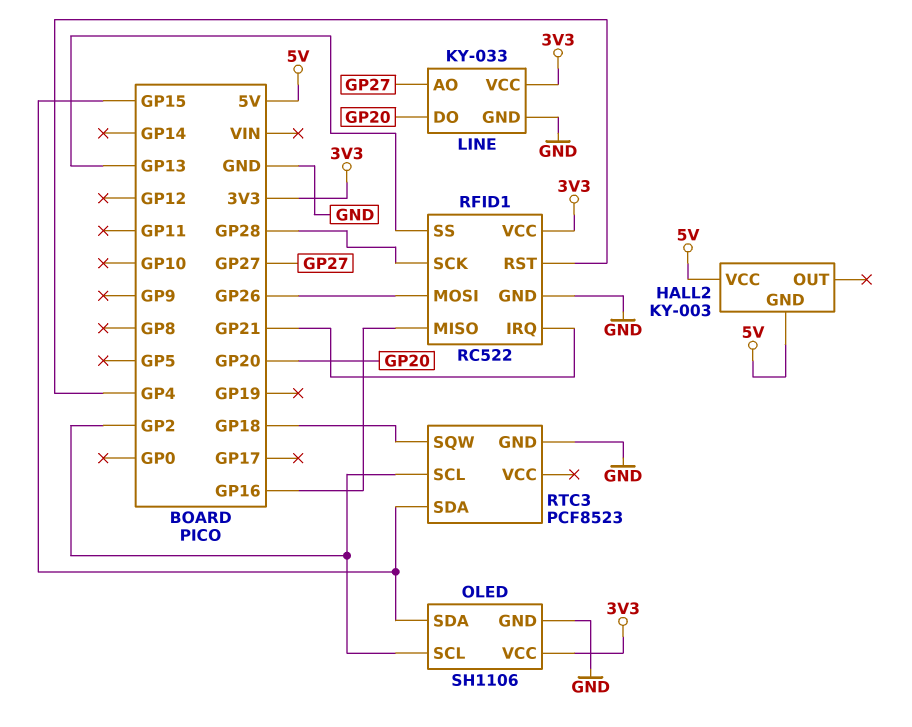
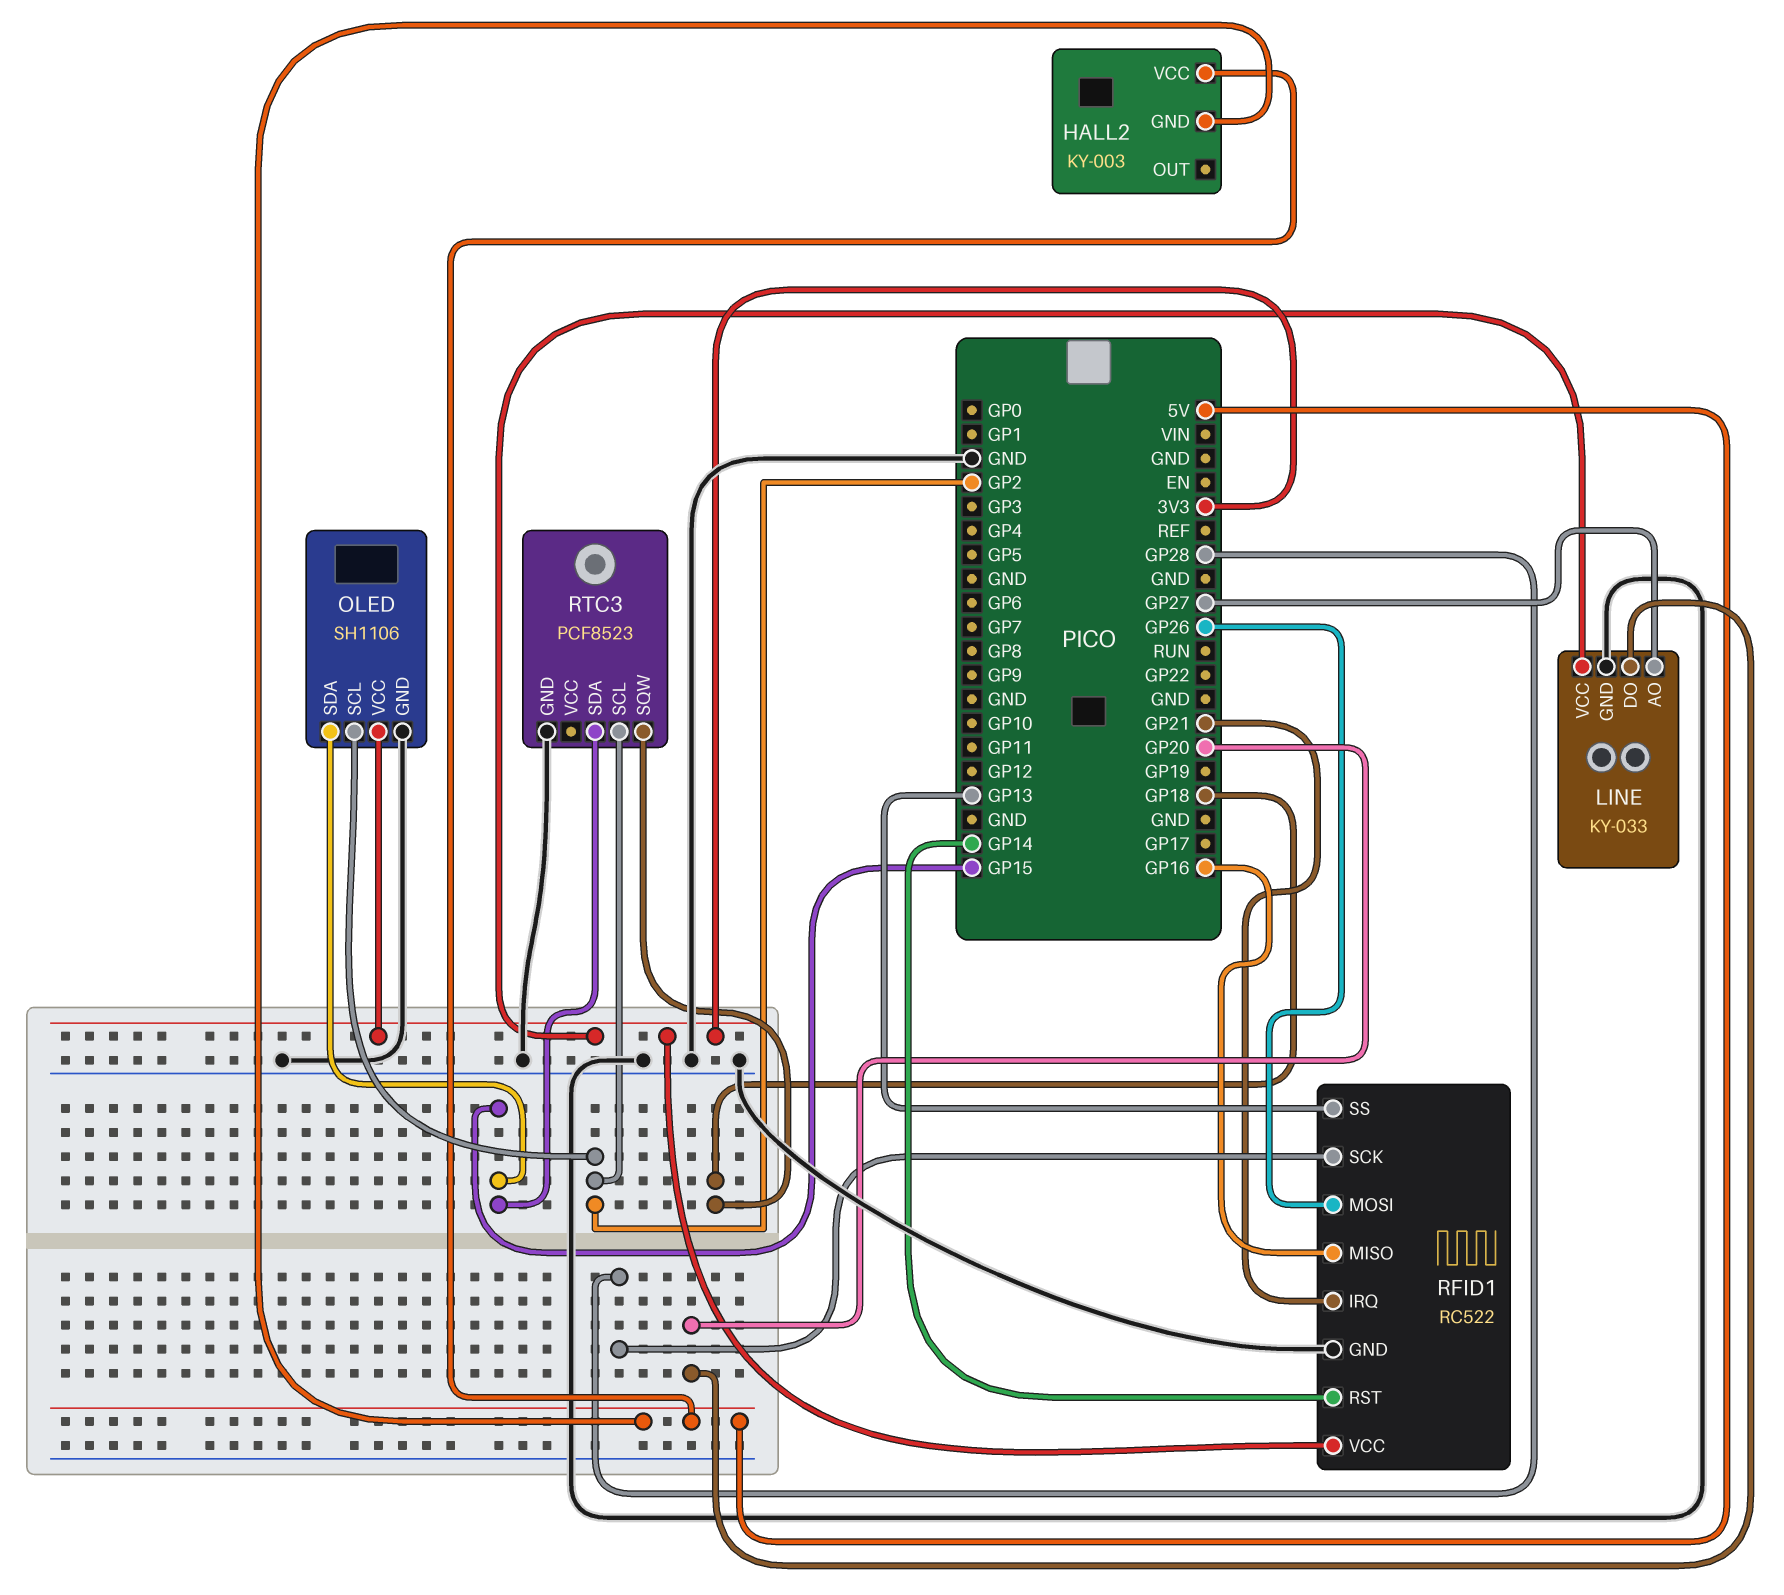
RFID1 pin RST: GP4 -> GP14

